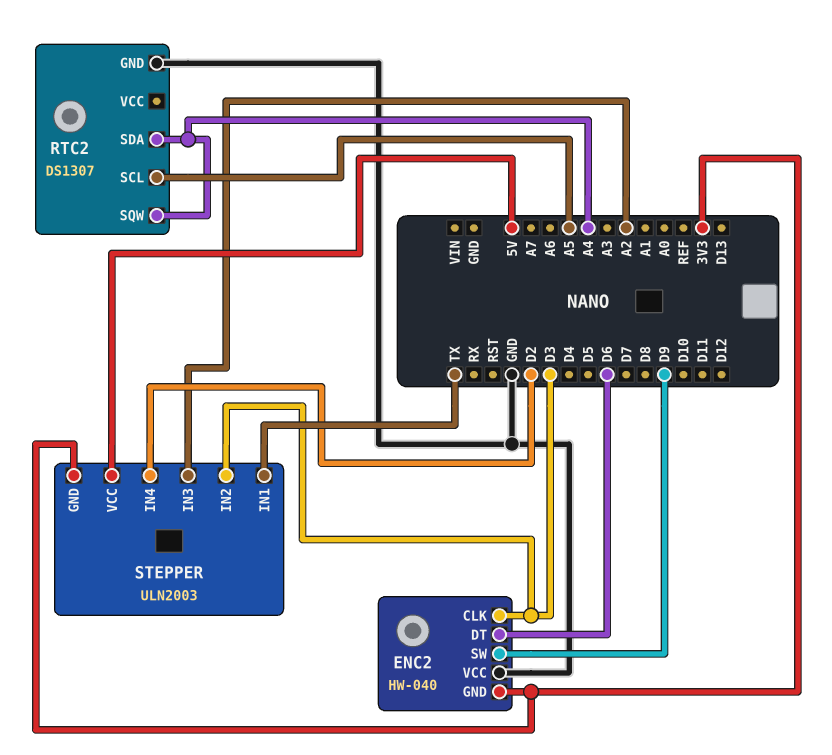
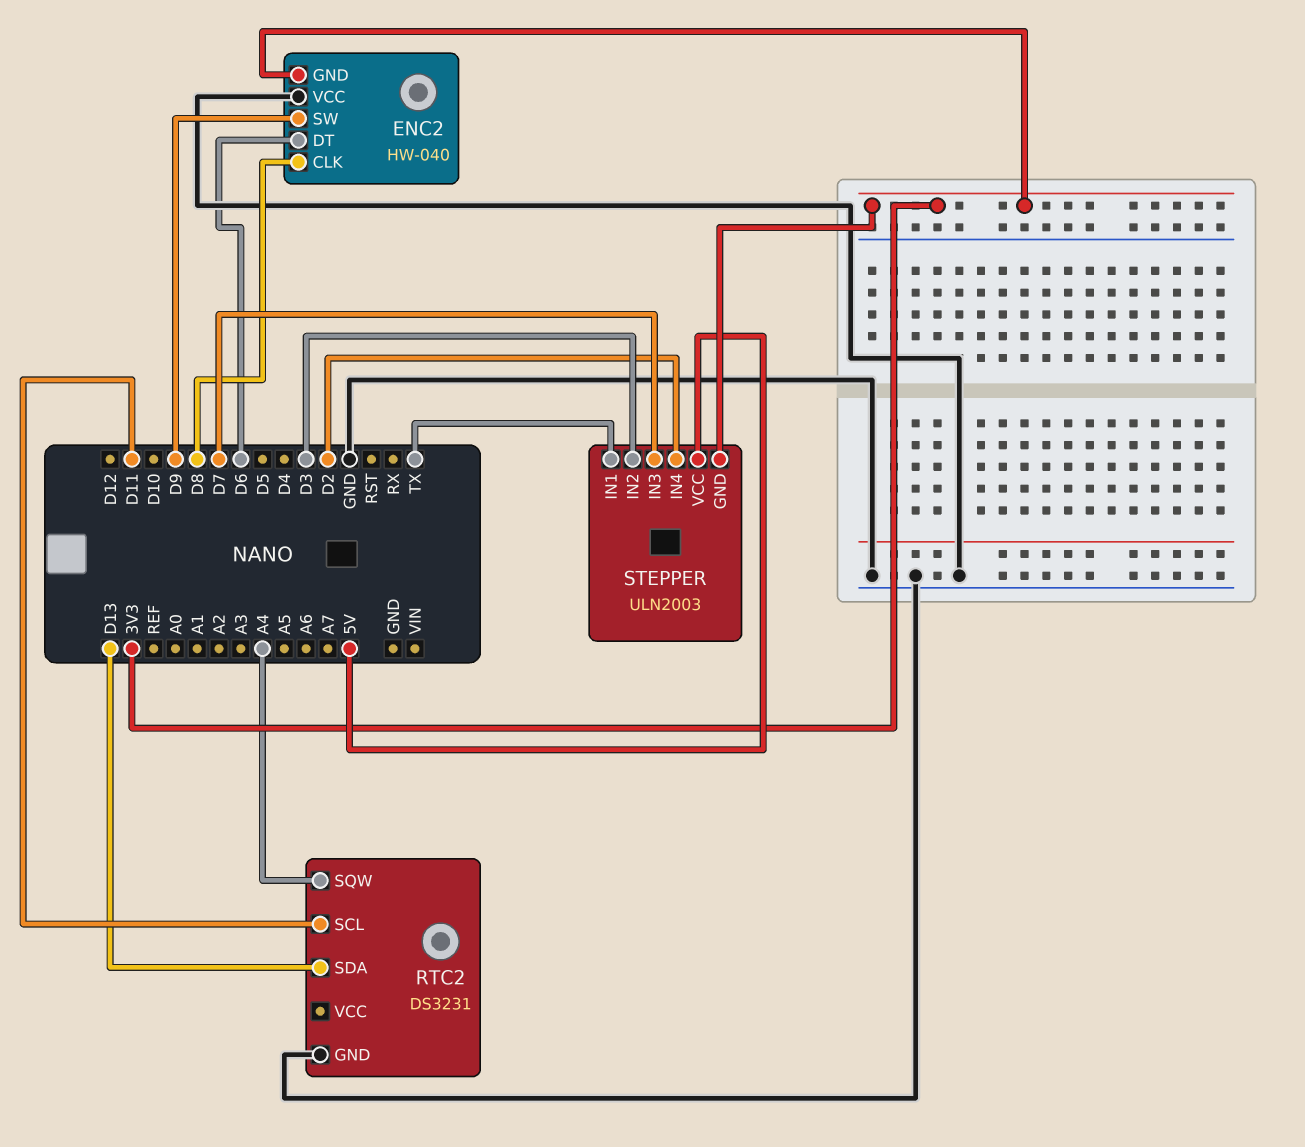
ENC2 pin CLK: D3 -> D8
RTC2: DS1307 -> DS3231
RTC2 pin SCL: A5 -> D11
RTC2 pin SDA: A4 -> D13
STEPPER pin IN3: A2 -> D7

